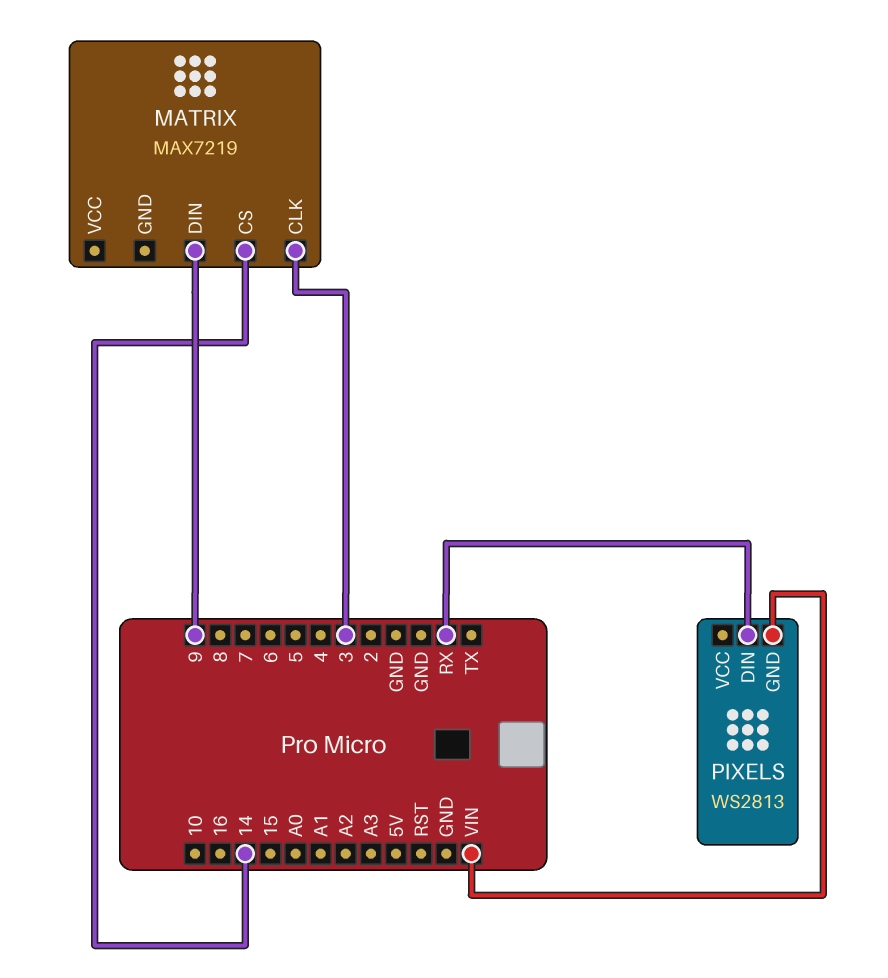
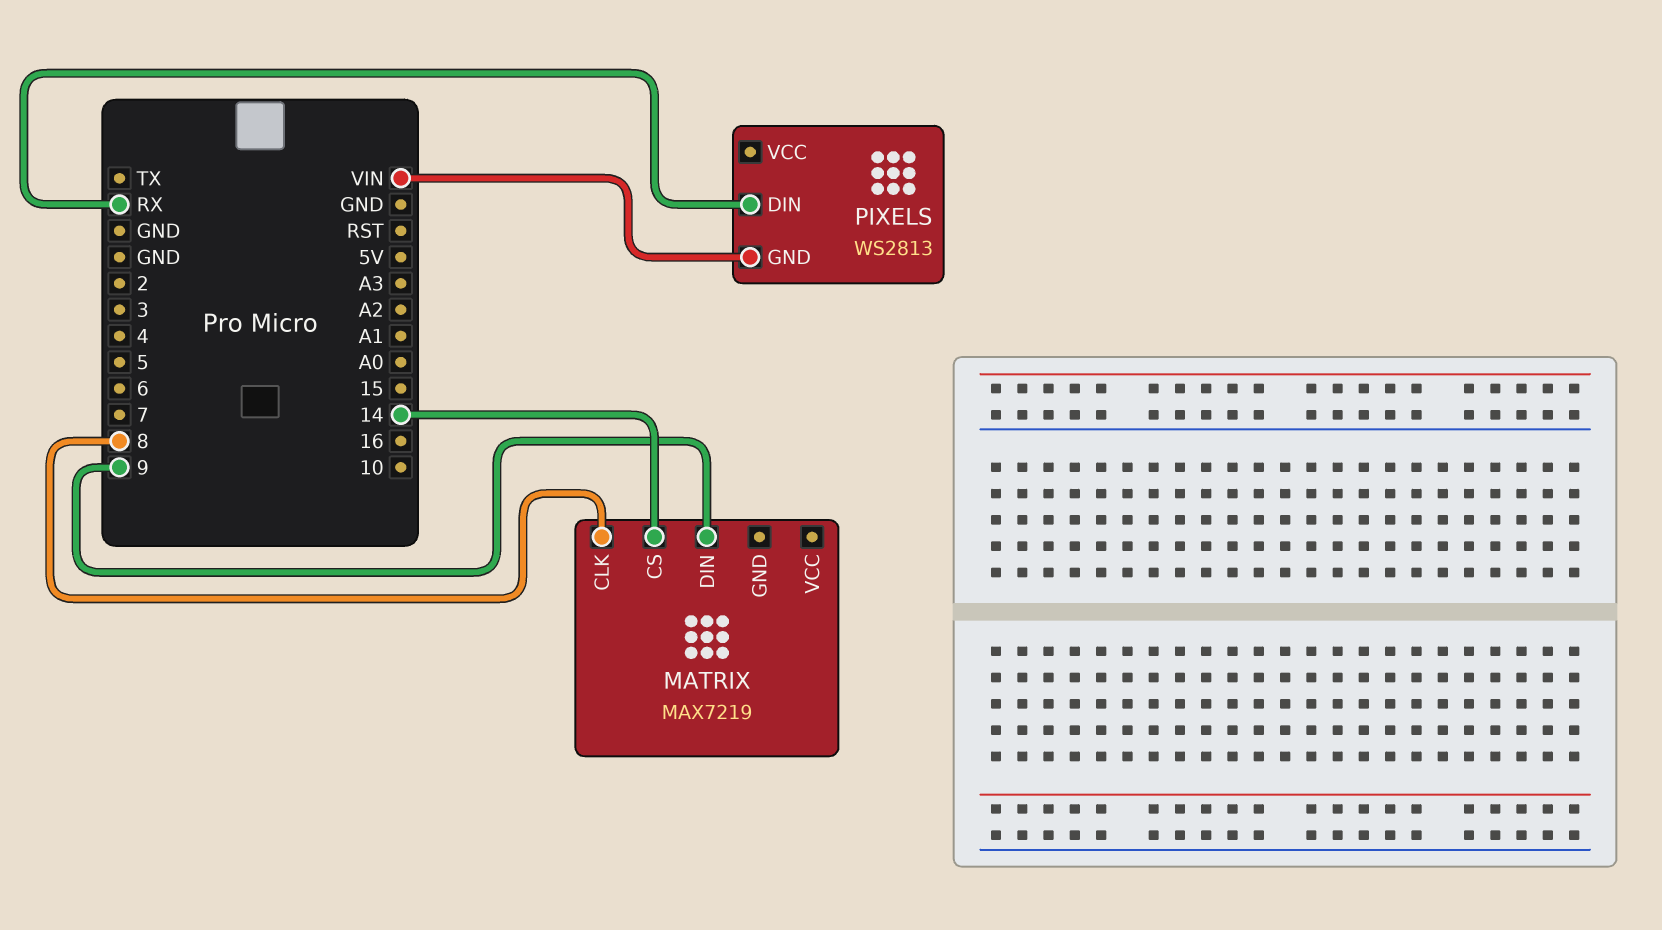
MATRIX pin CLK: 3 -> 8

